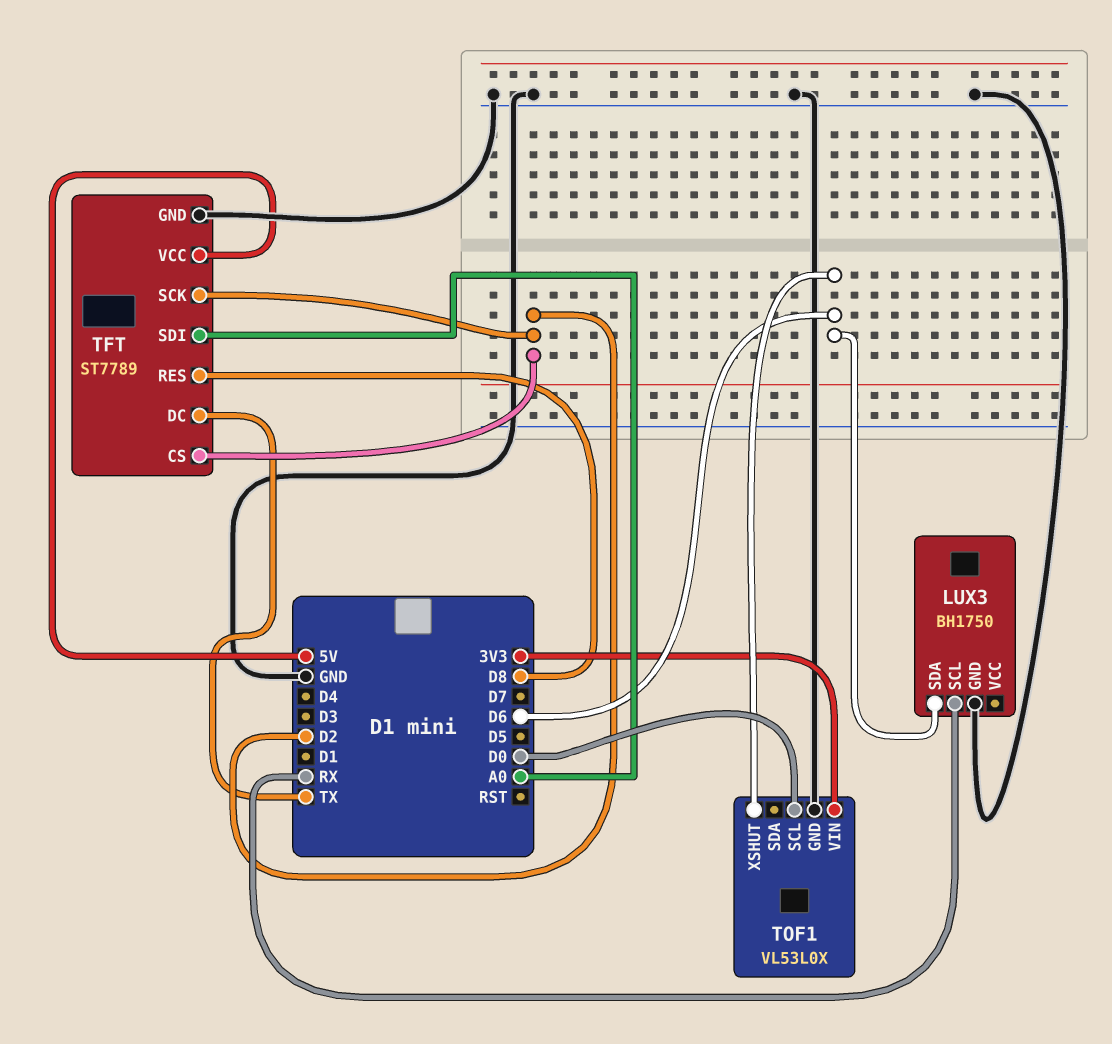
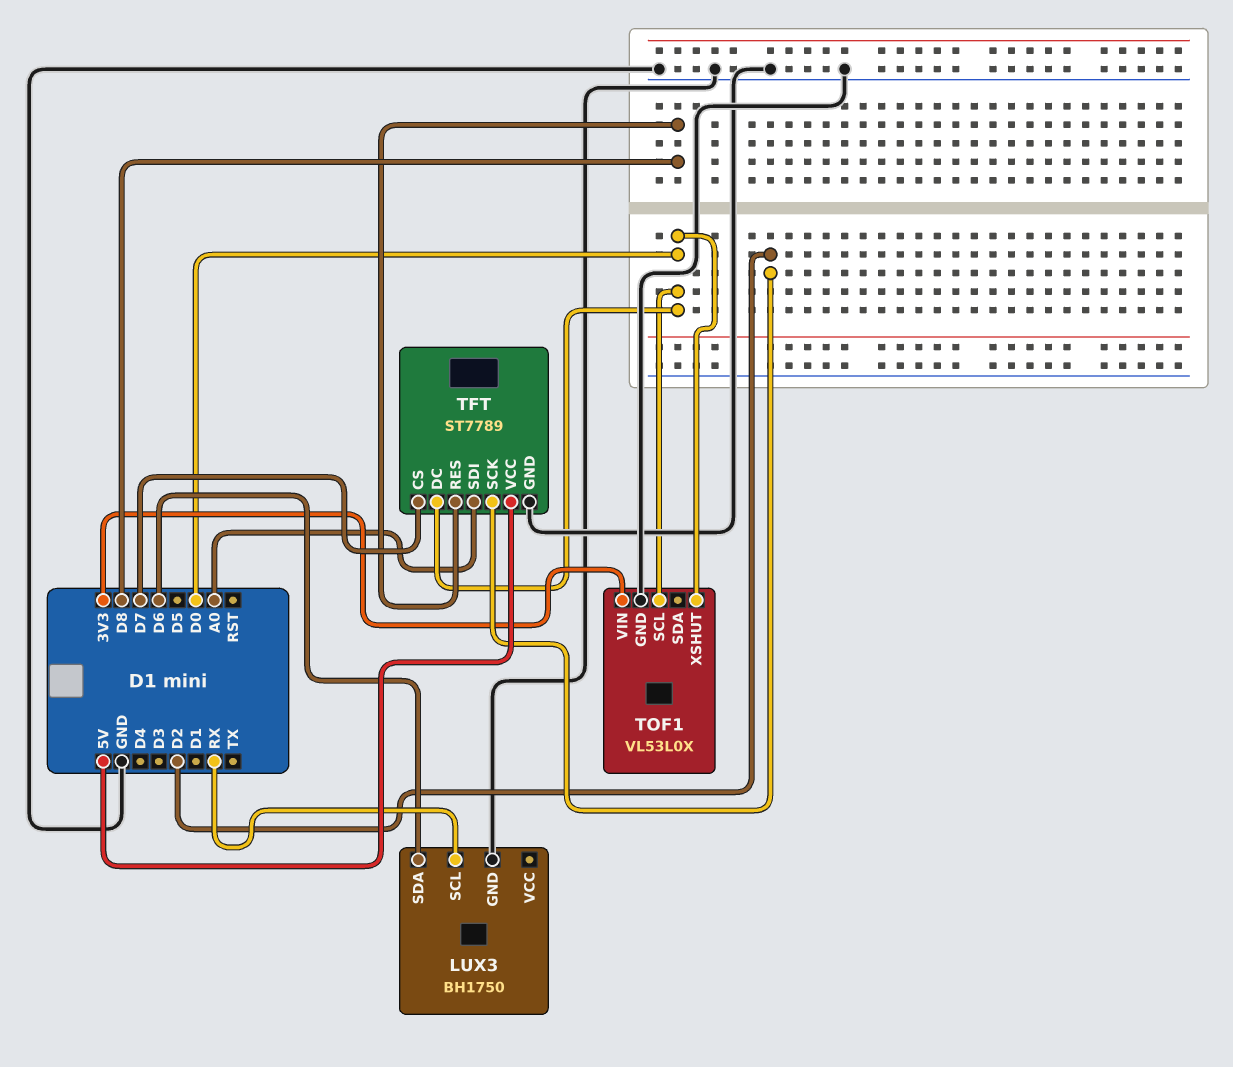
TFT pin CS: D2 -> D7
TFT pin DC: TX -> D0
TOF1 pin XSHUT: D6 -> D0

